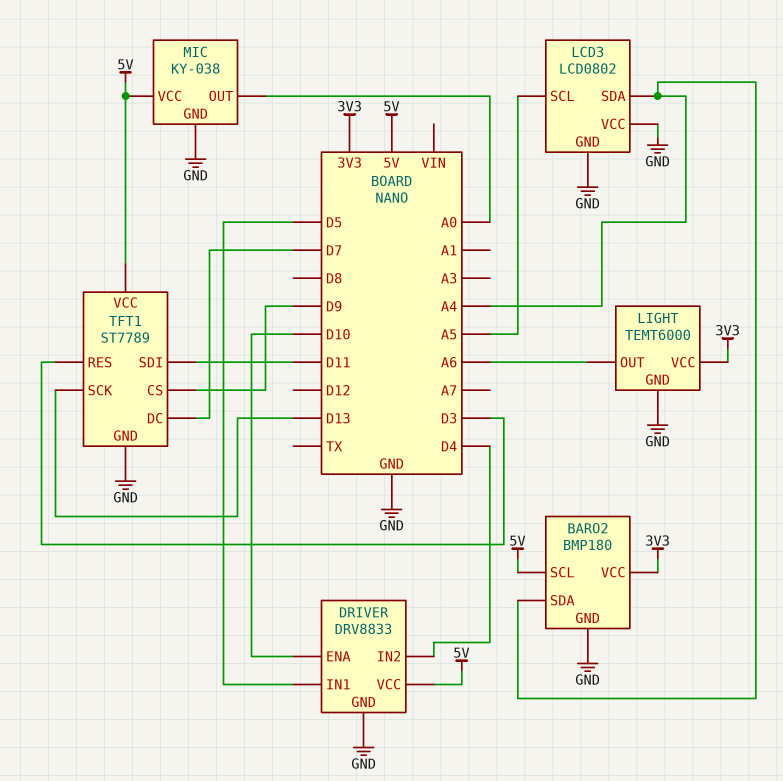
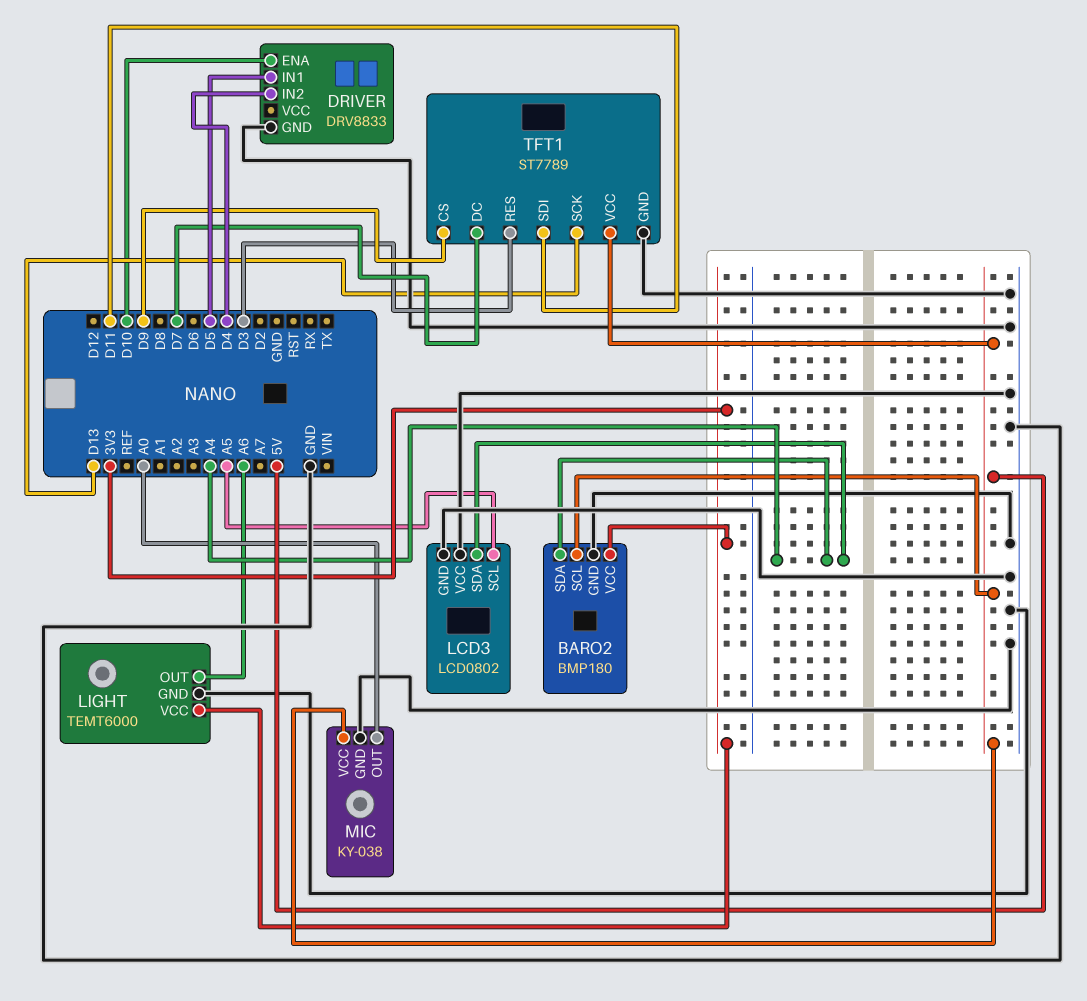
DRIVER pin VCC: 5V -> none

